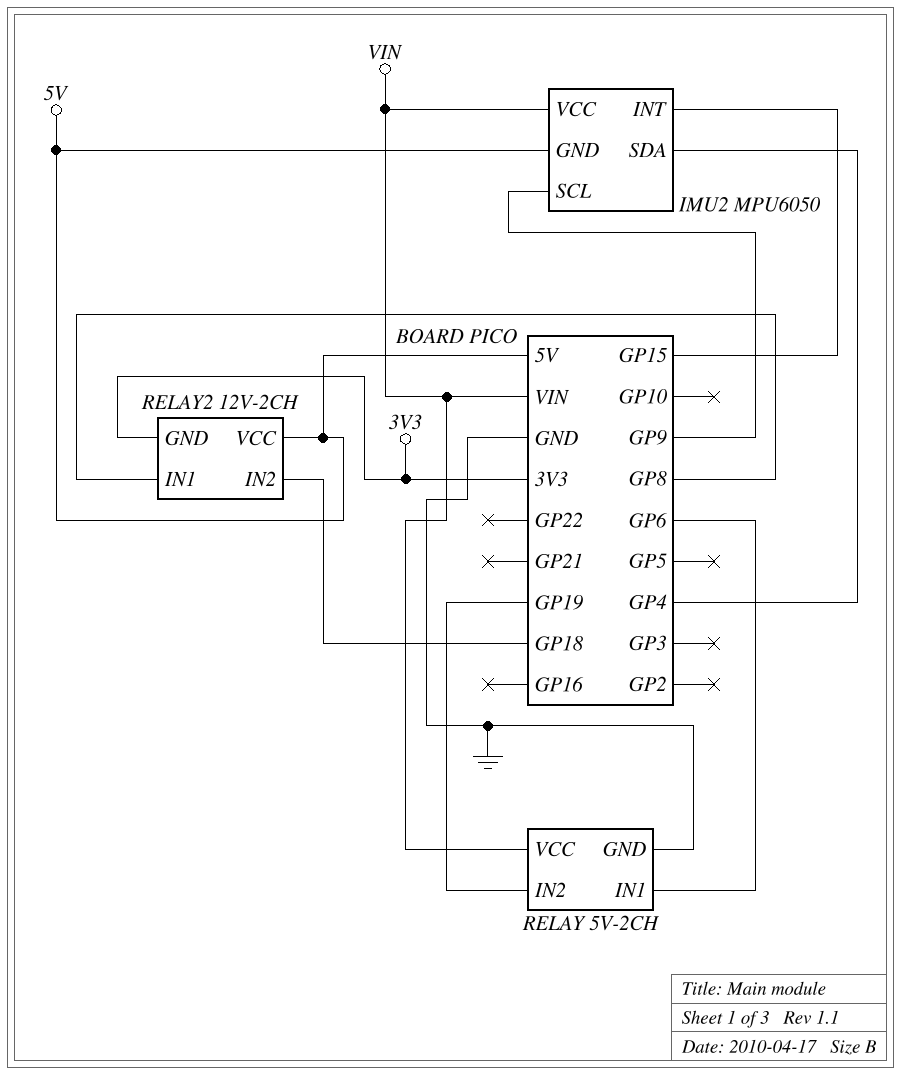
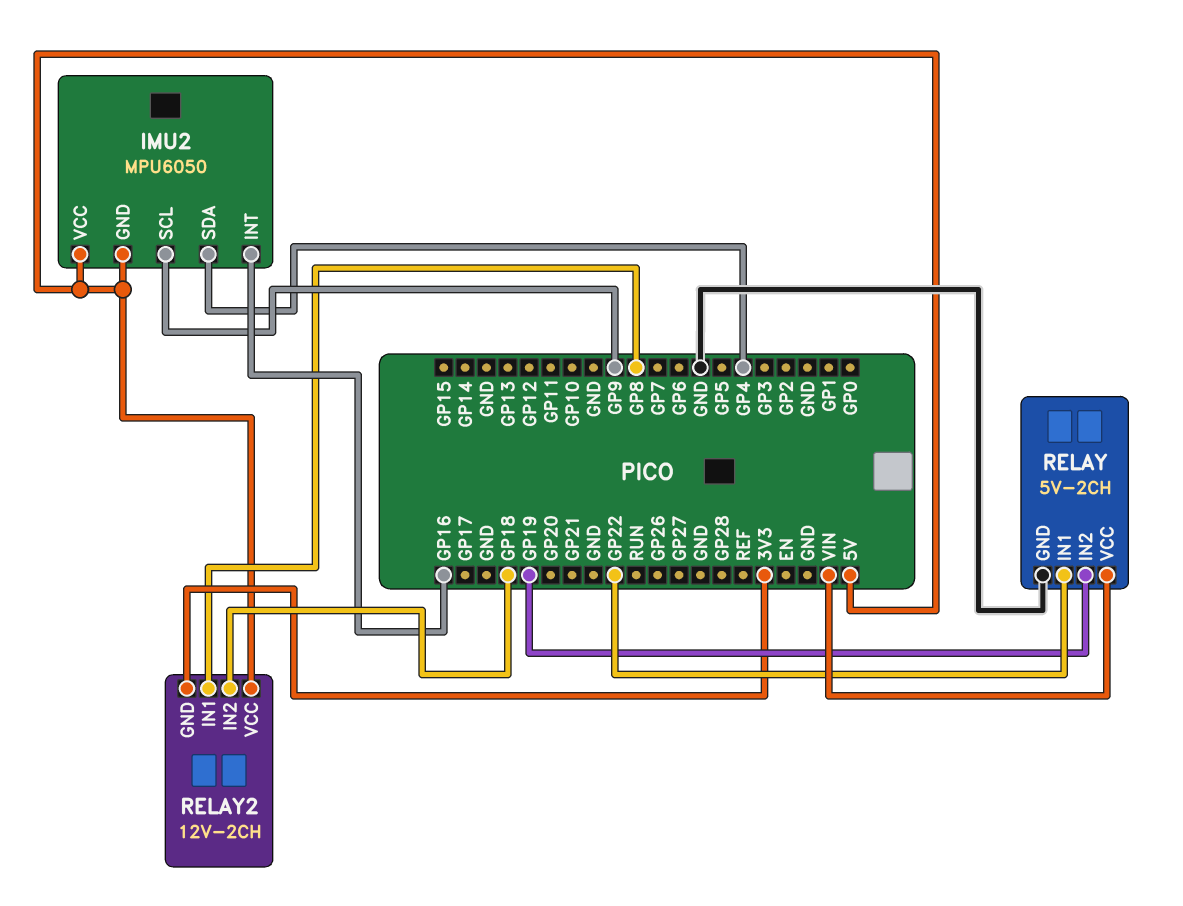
IMU2 pin INT: GP15 -> GP16
IMU2 pin VCC: VIN -> 5V
RELAY pin IN1: GP6 -> GP22

